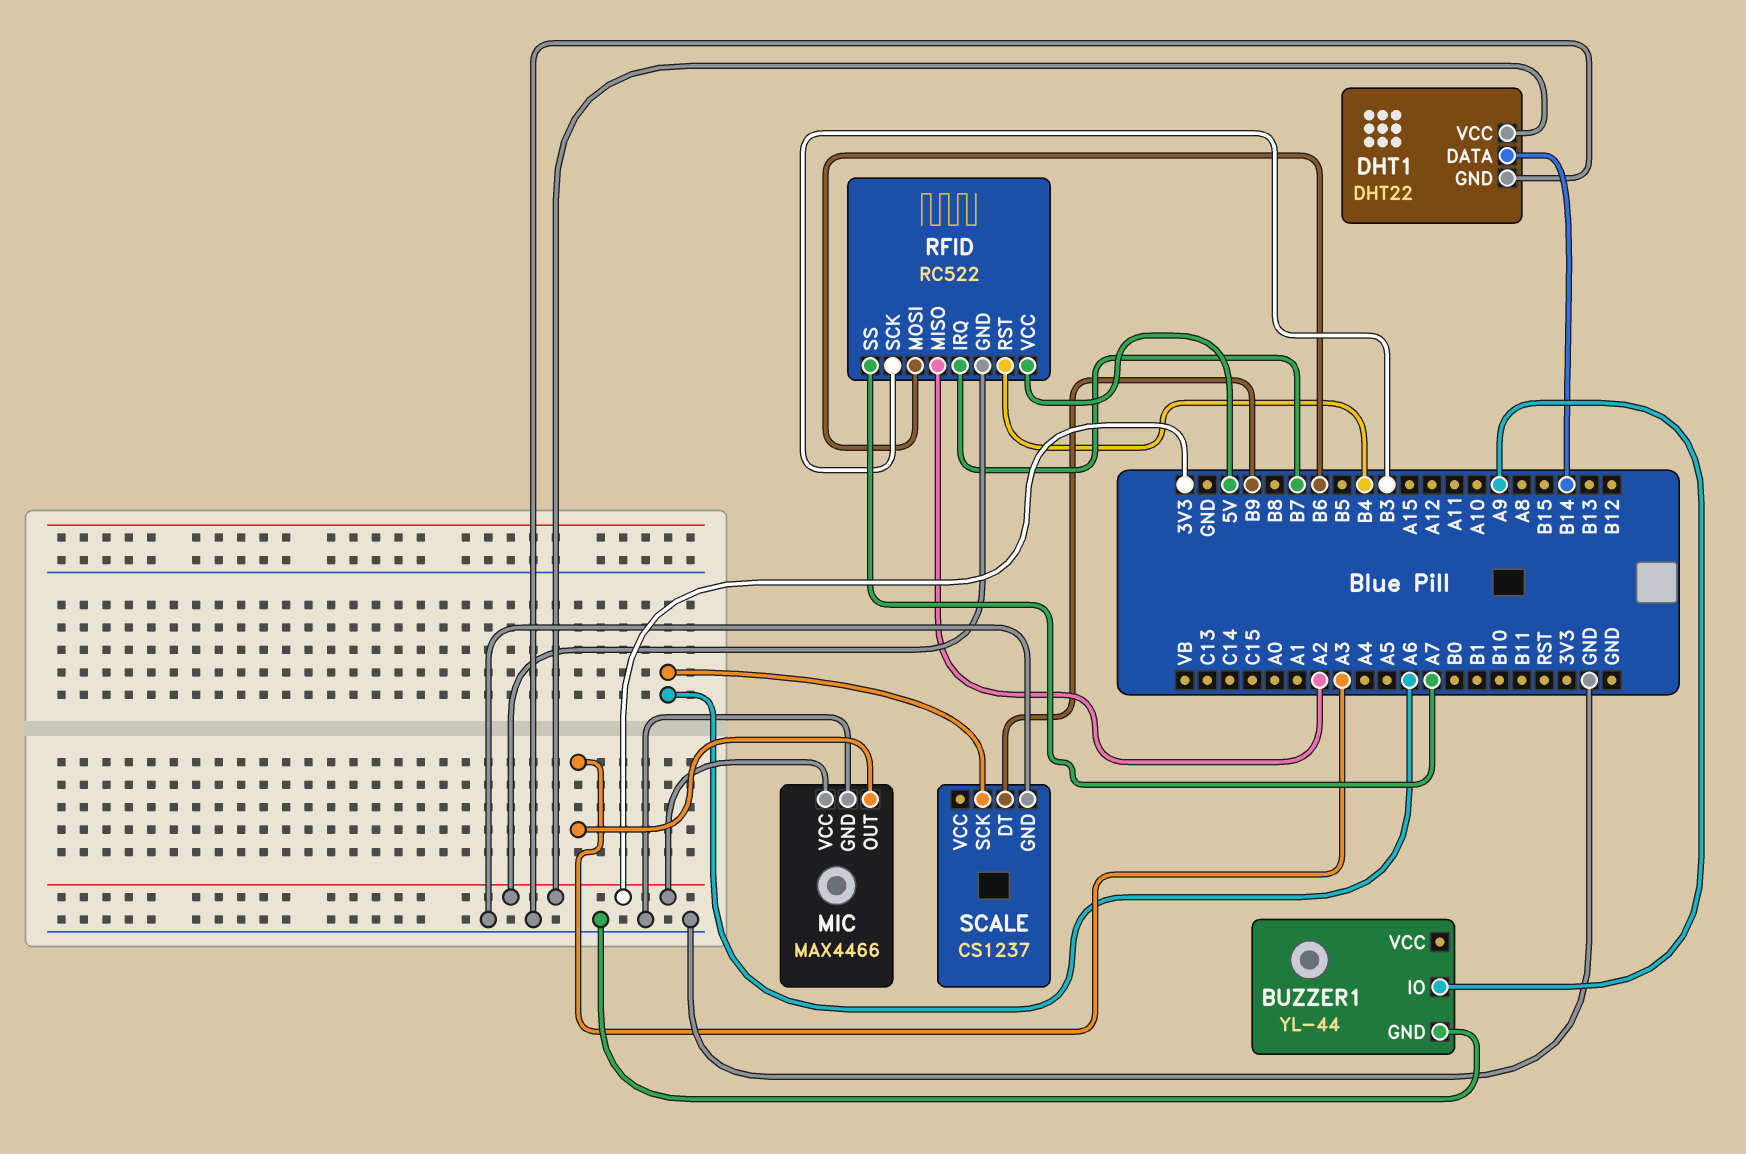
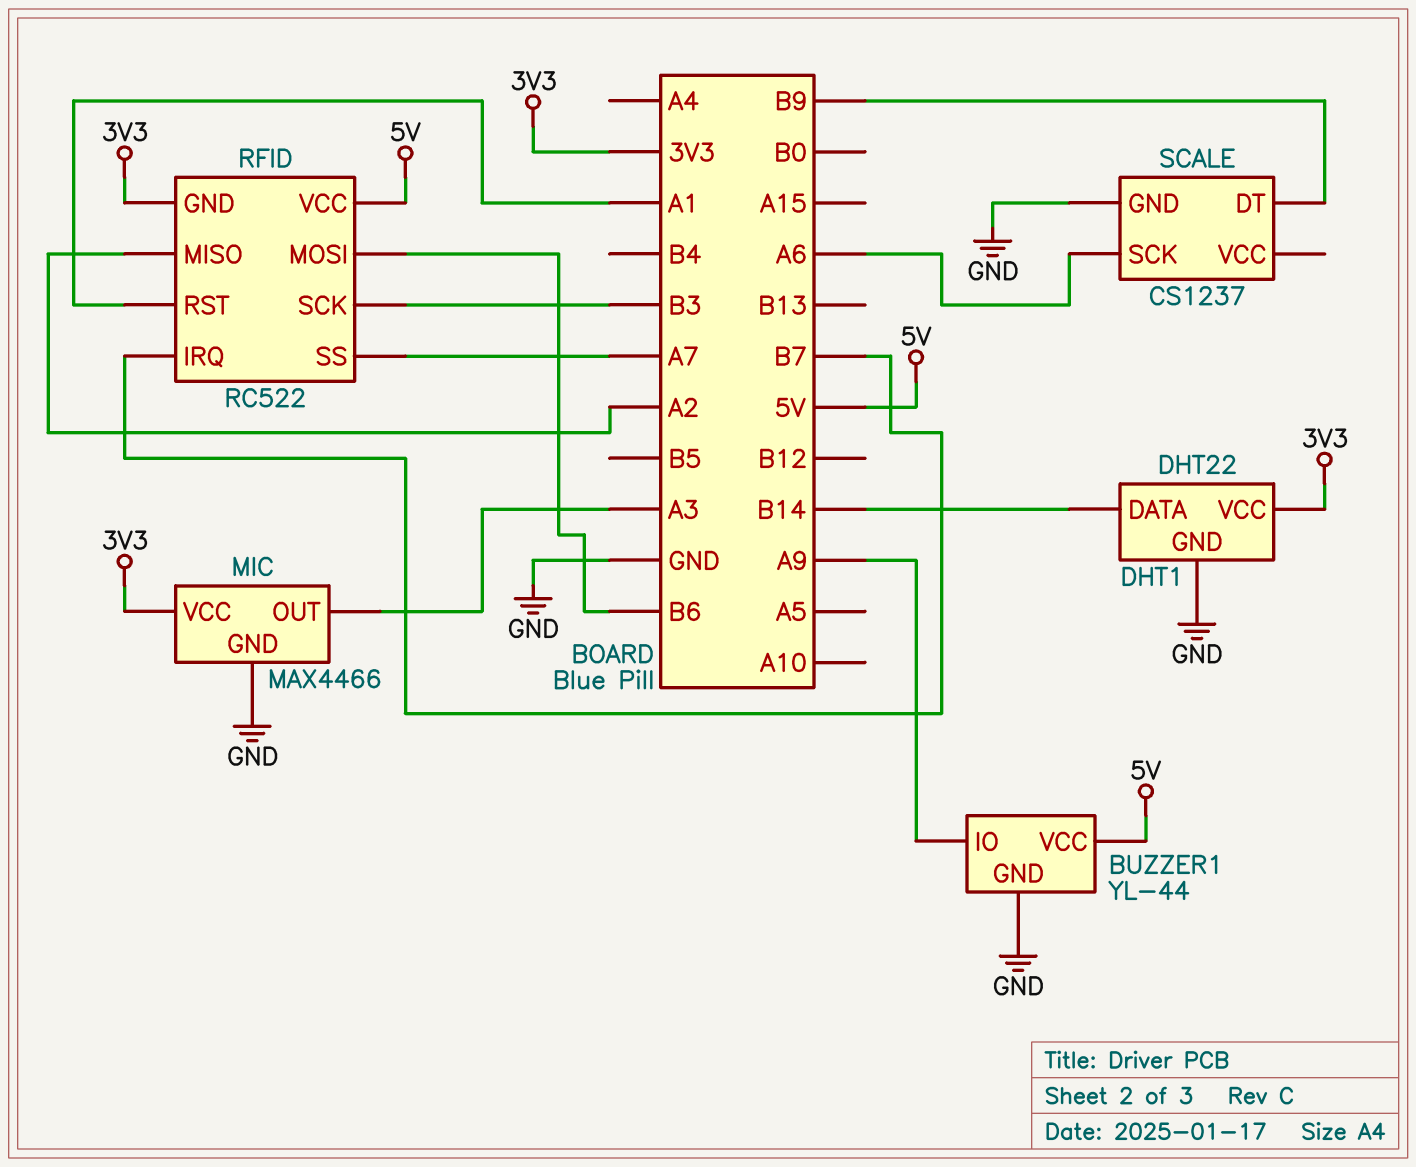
BUZZER1 pin VCC: none -> 5V
RFID pin RST: B4 -> A1

